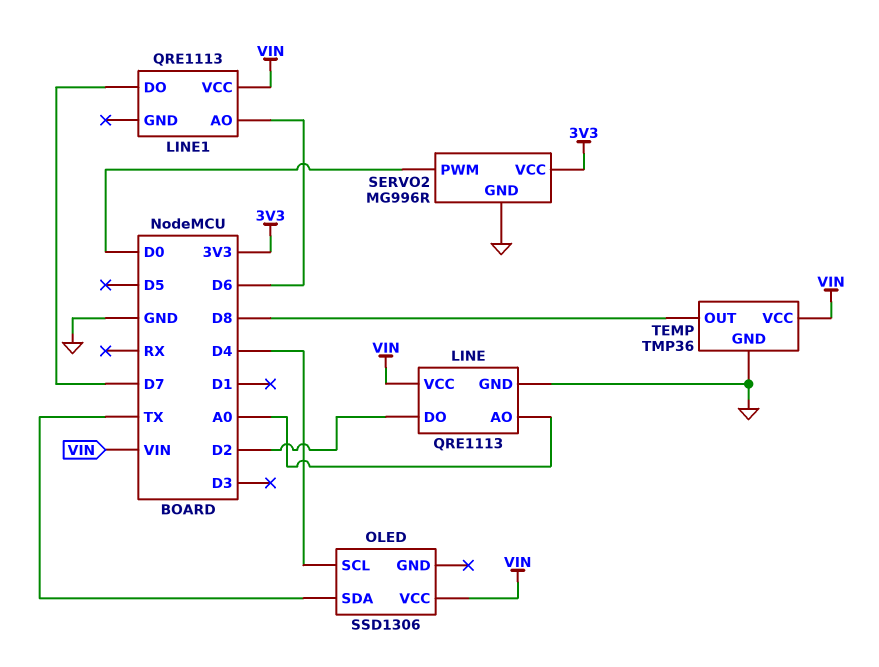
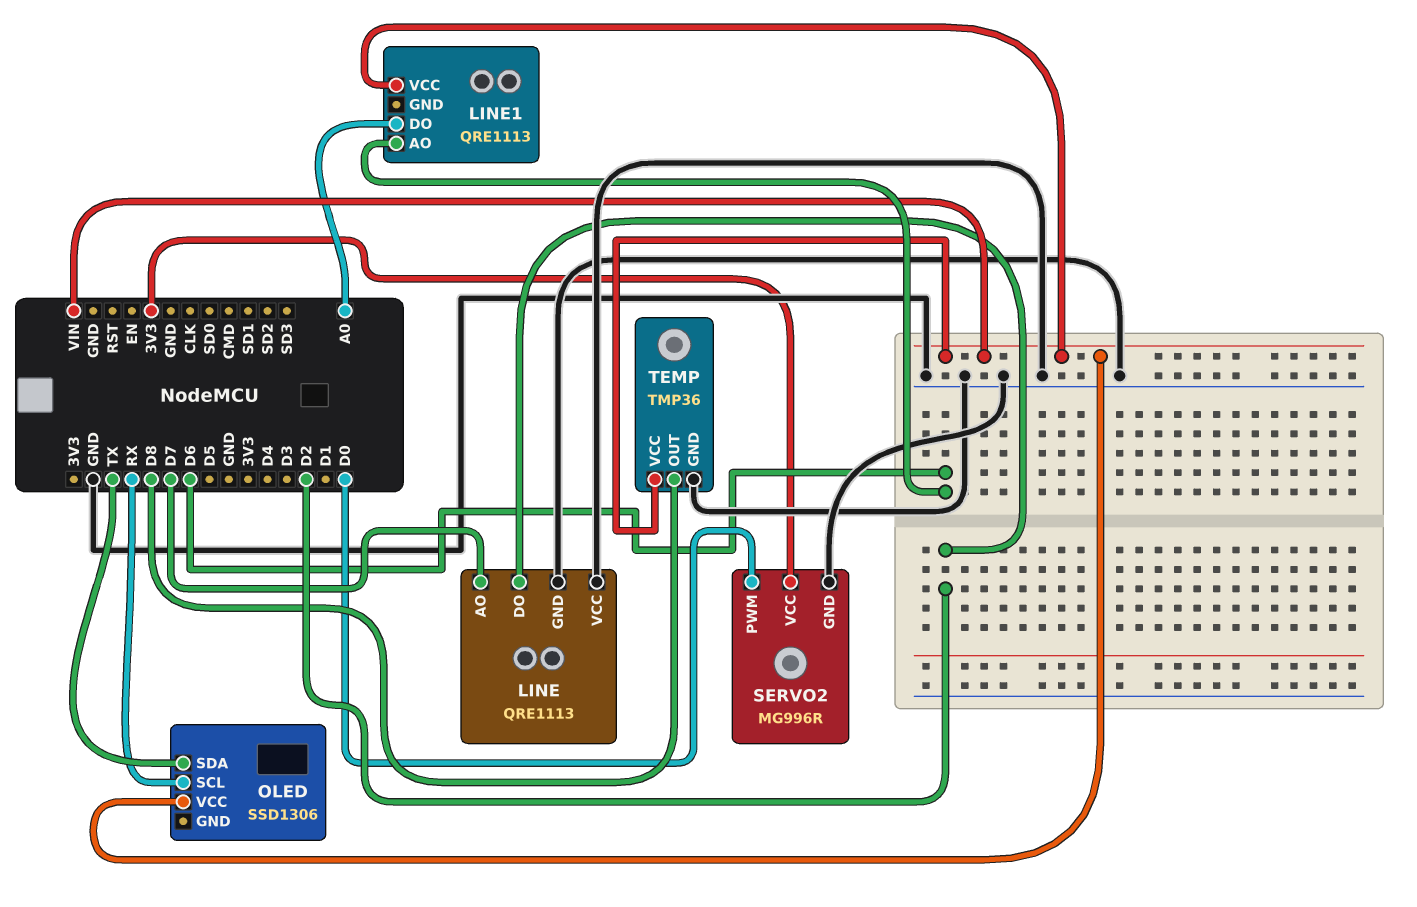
LINE pin AO: A0 -> D7
LINE pin VCC: VIN -> GND
LINE1 pin DO: D7 -> A0
OLED pin SCL: D4 -> RX

